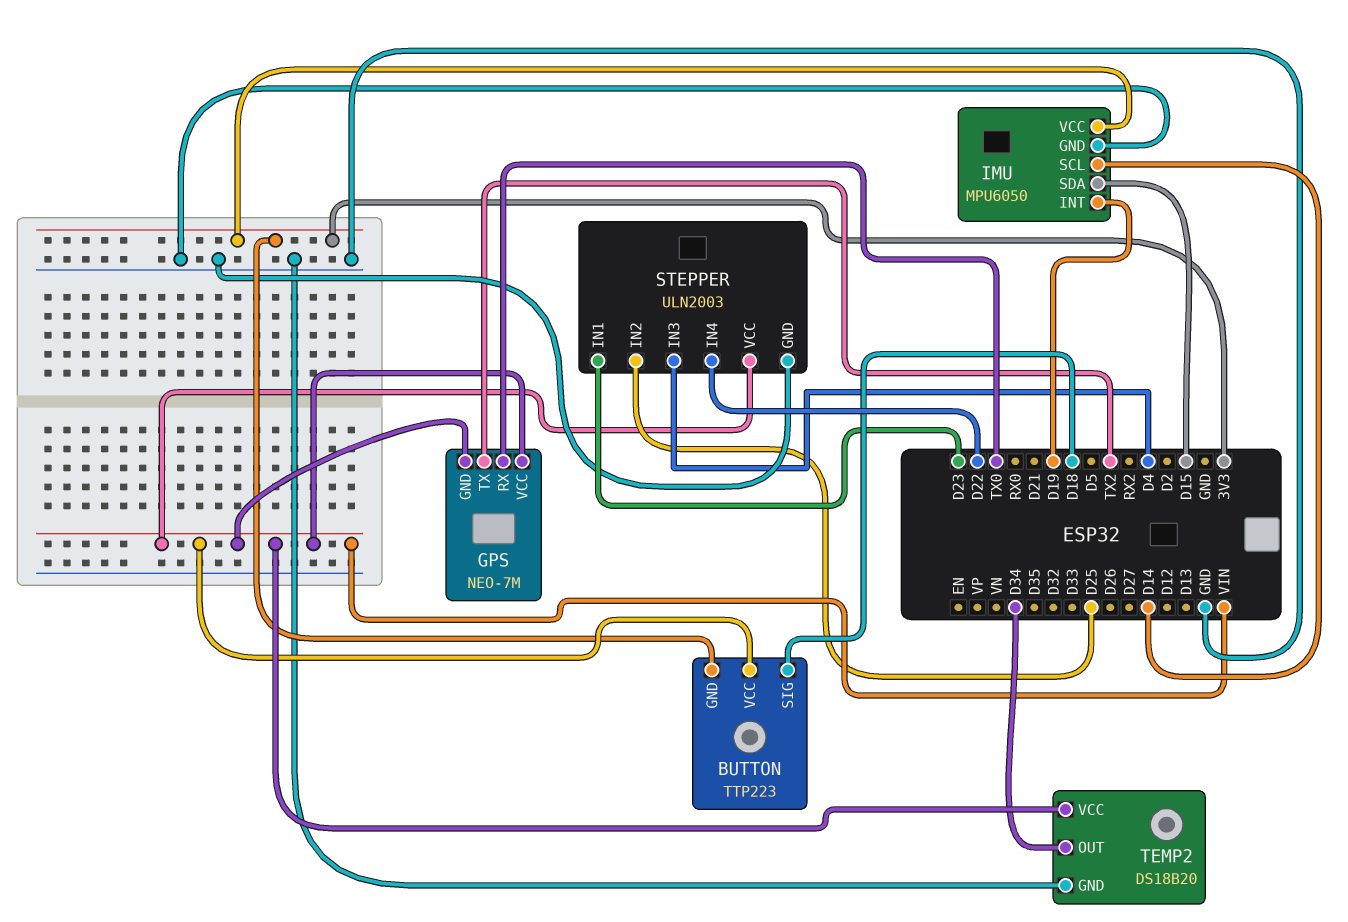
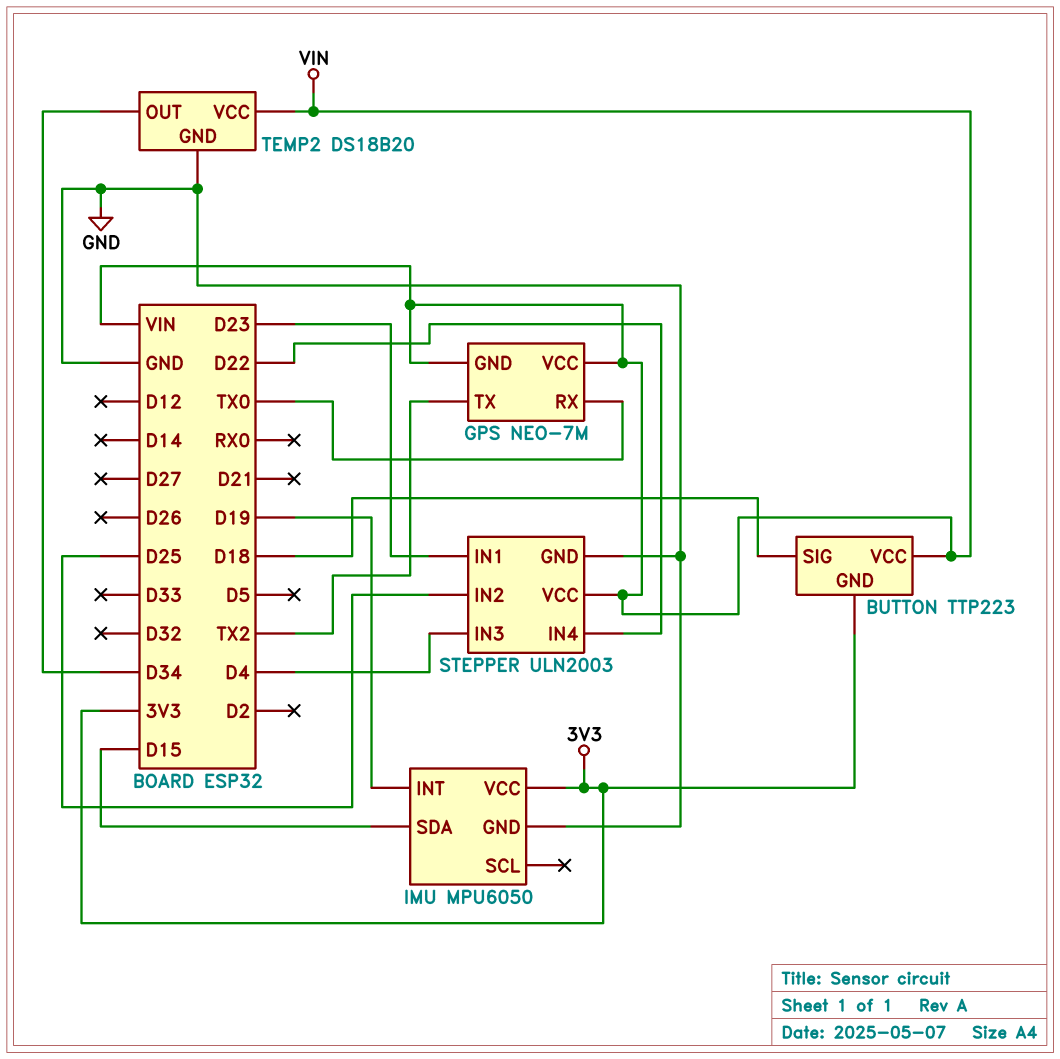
IMU pin SCL: D14 -> none

